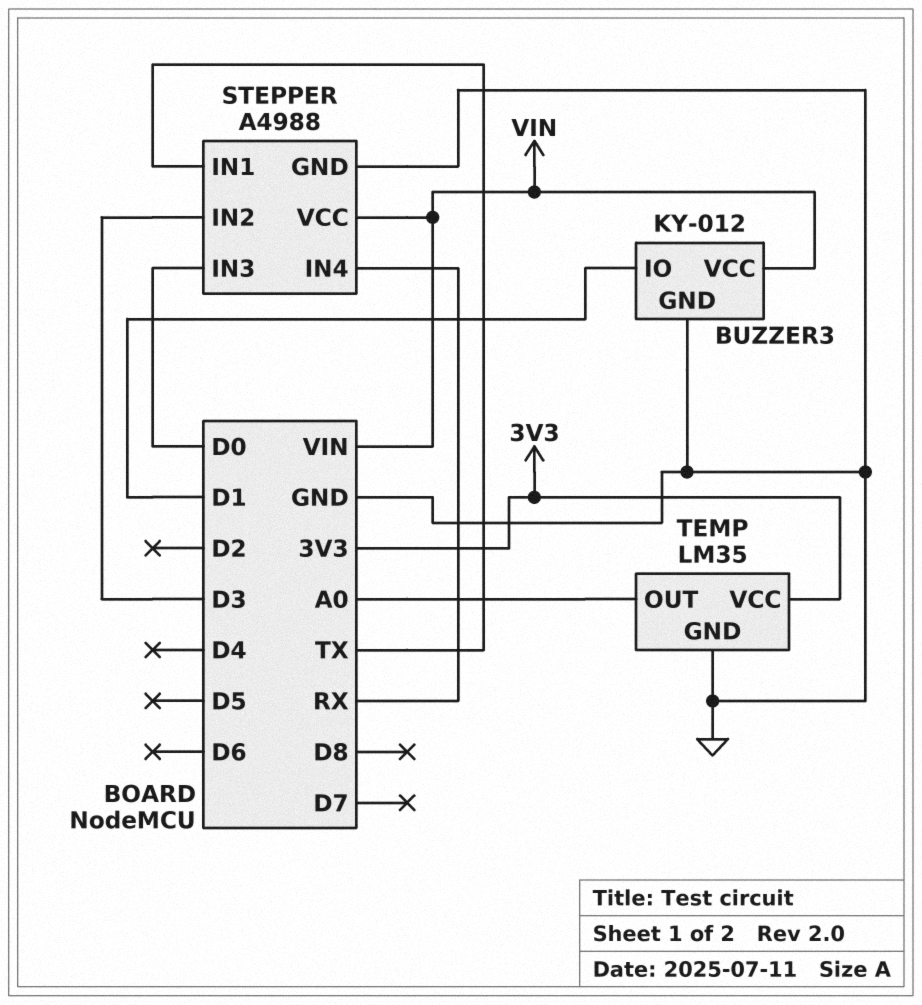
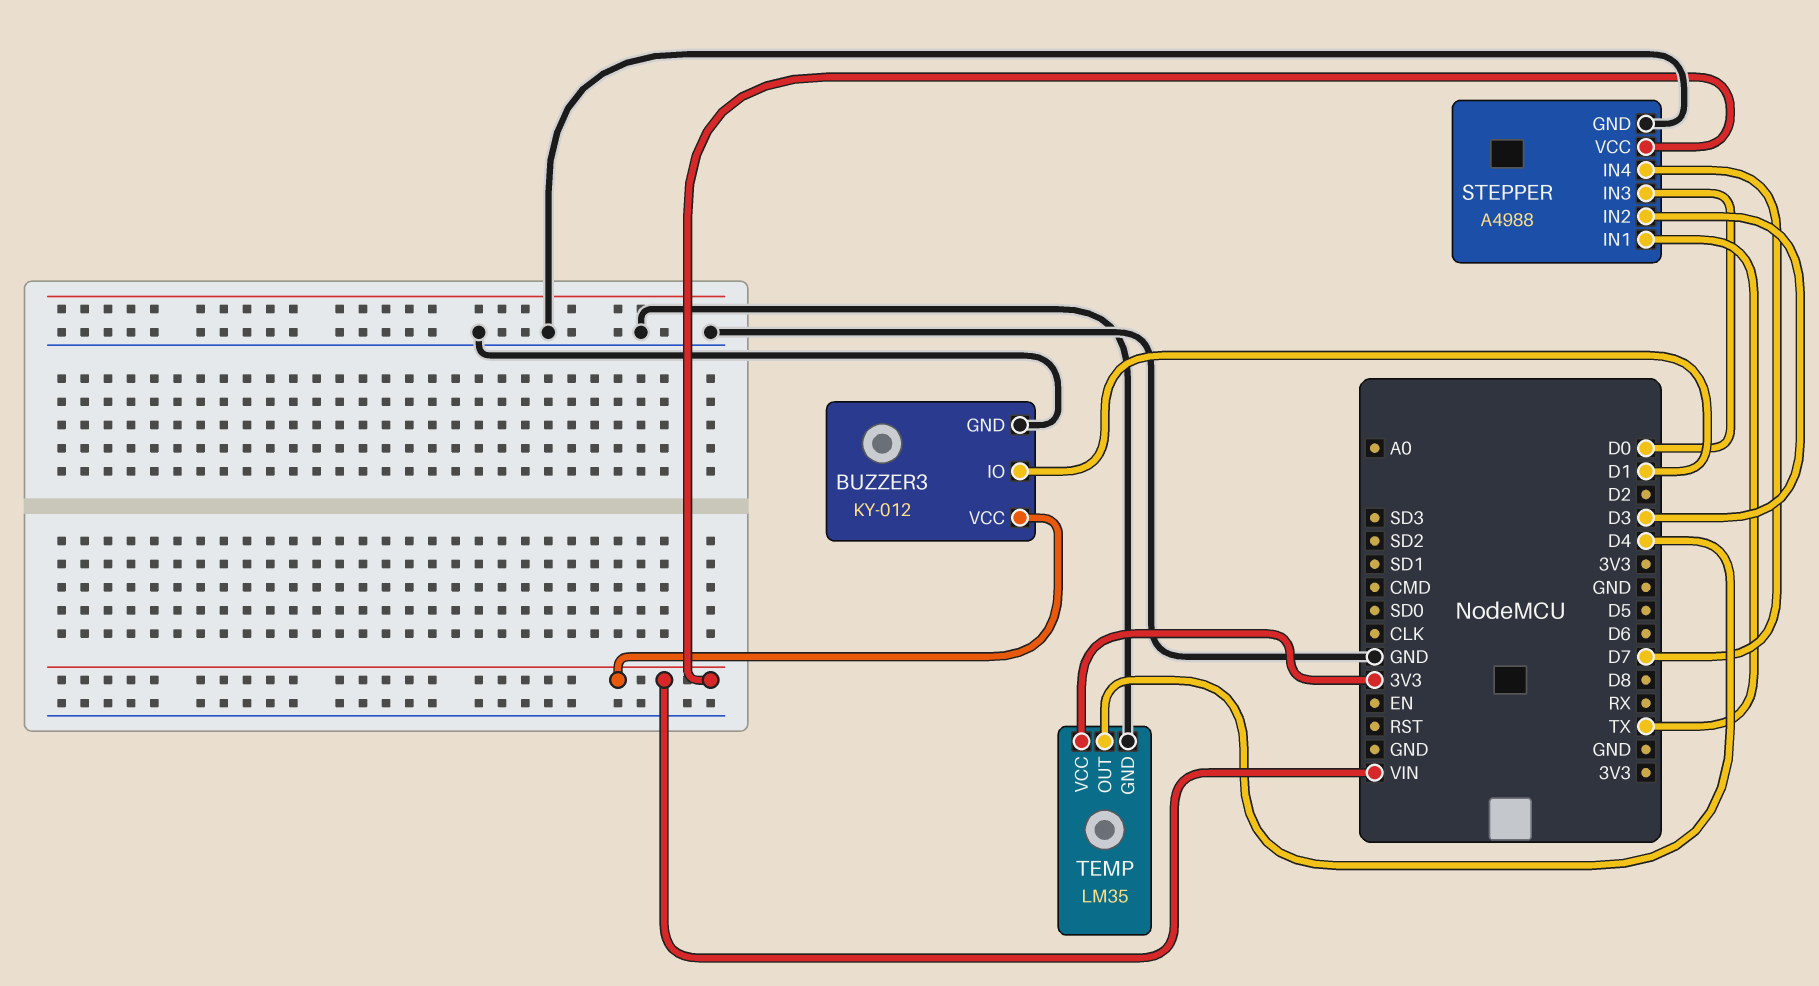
STEPPER pin IN4: RX -> D7
TEMP pin OUT: A0 -> D4

